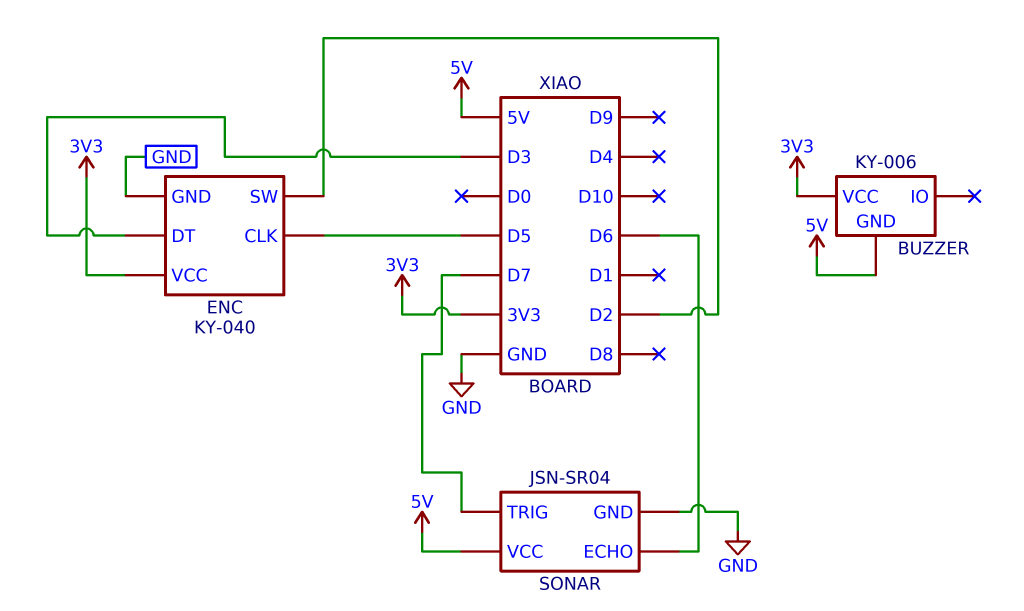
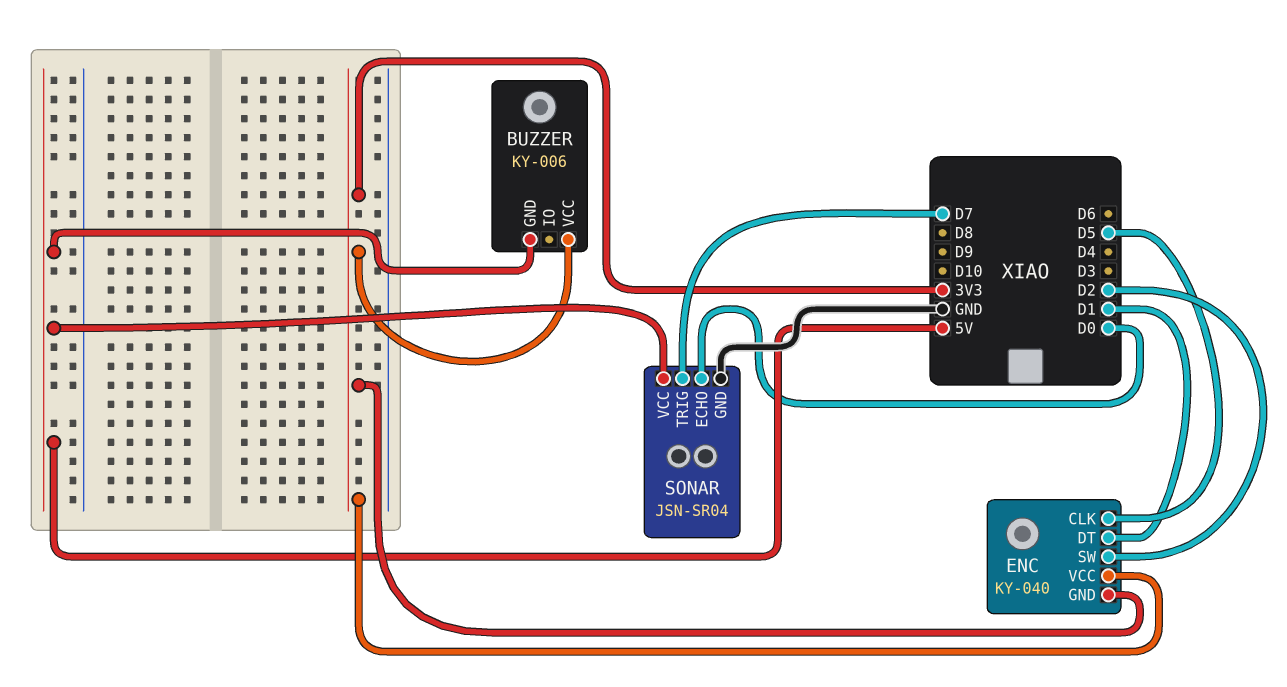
ENC pin DT: D3 -> D1
ENC pin GND: GND -> 3V3
SONAR pin ECHO: D6 -> D0

